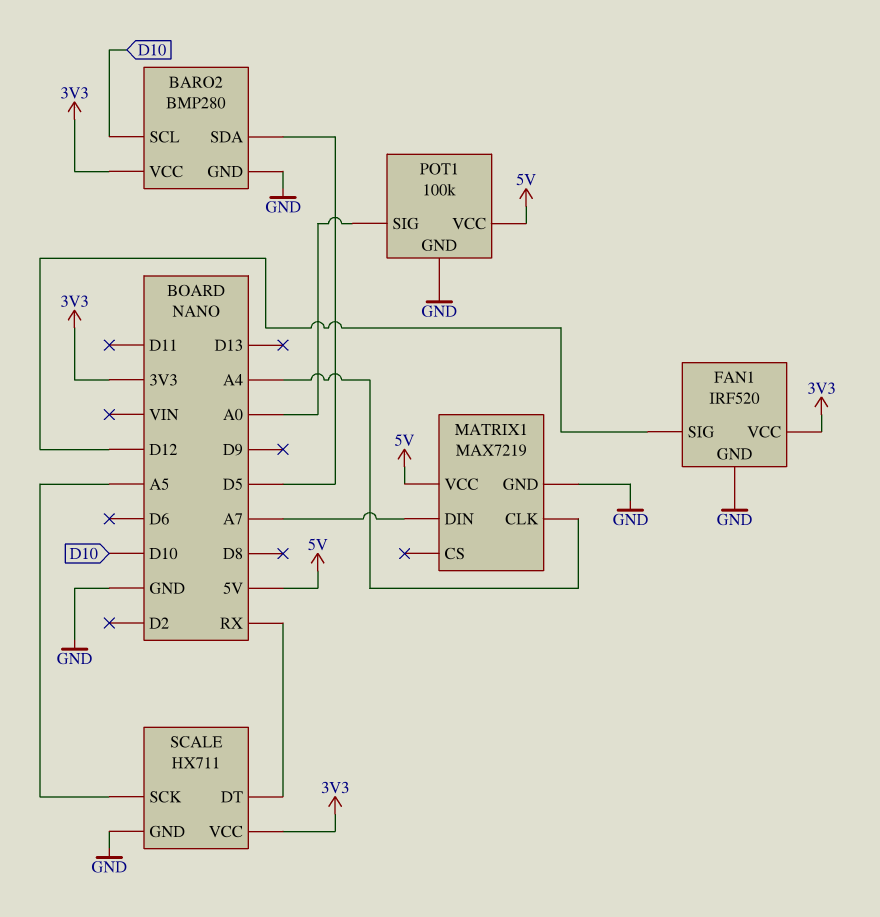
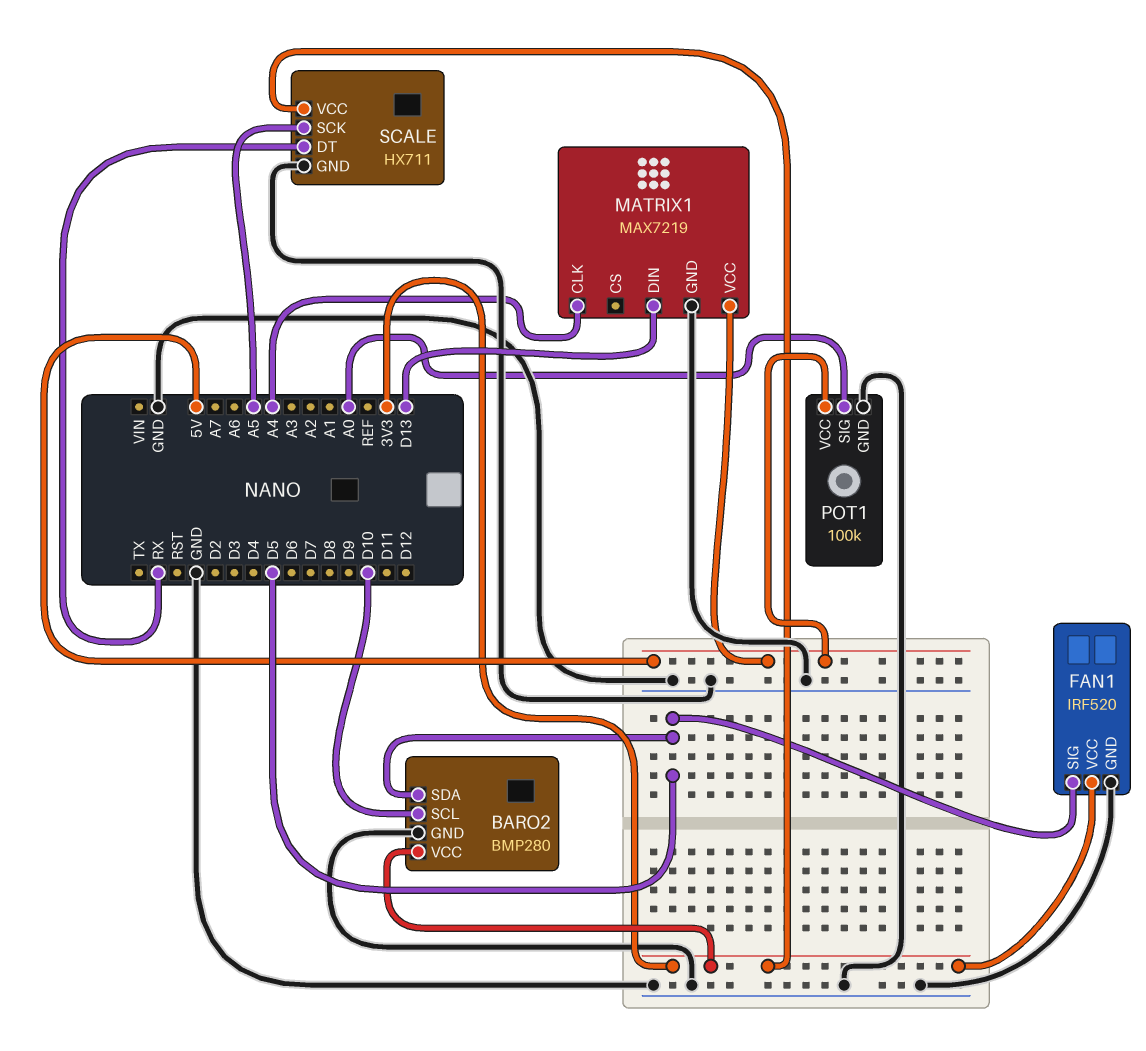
FAN1 pin SIG: D12 -> D5
MATRIX1 pin DIN: A7 -> D13

